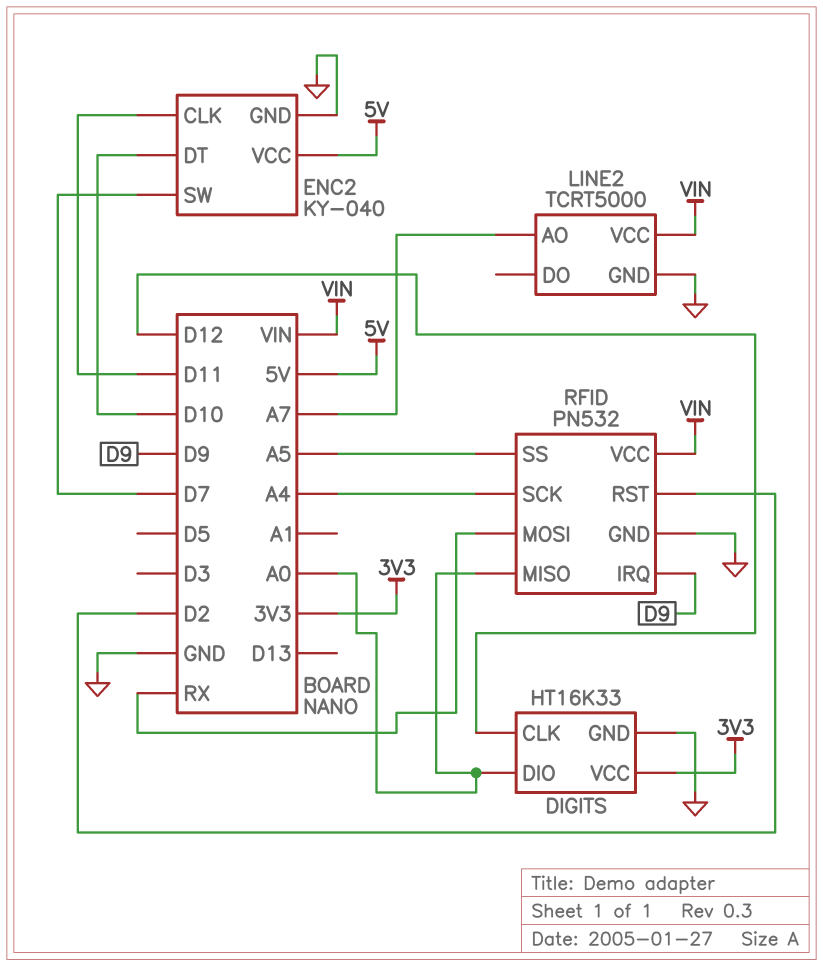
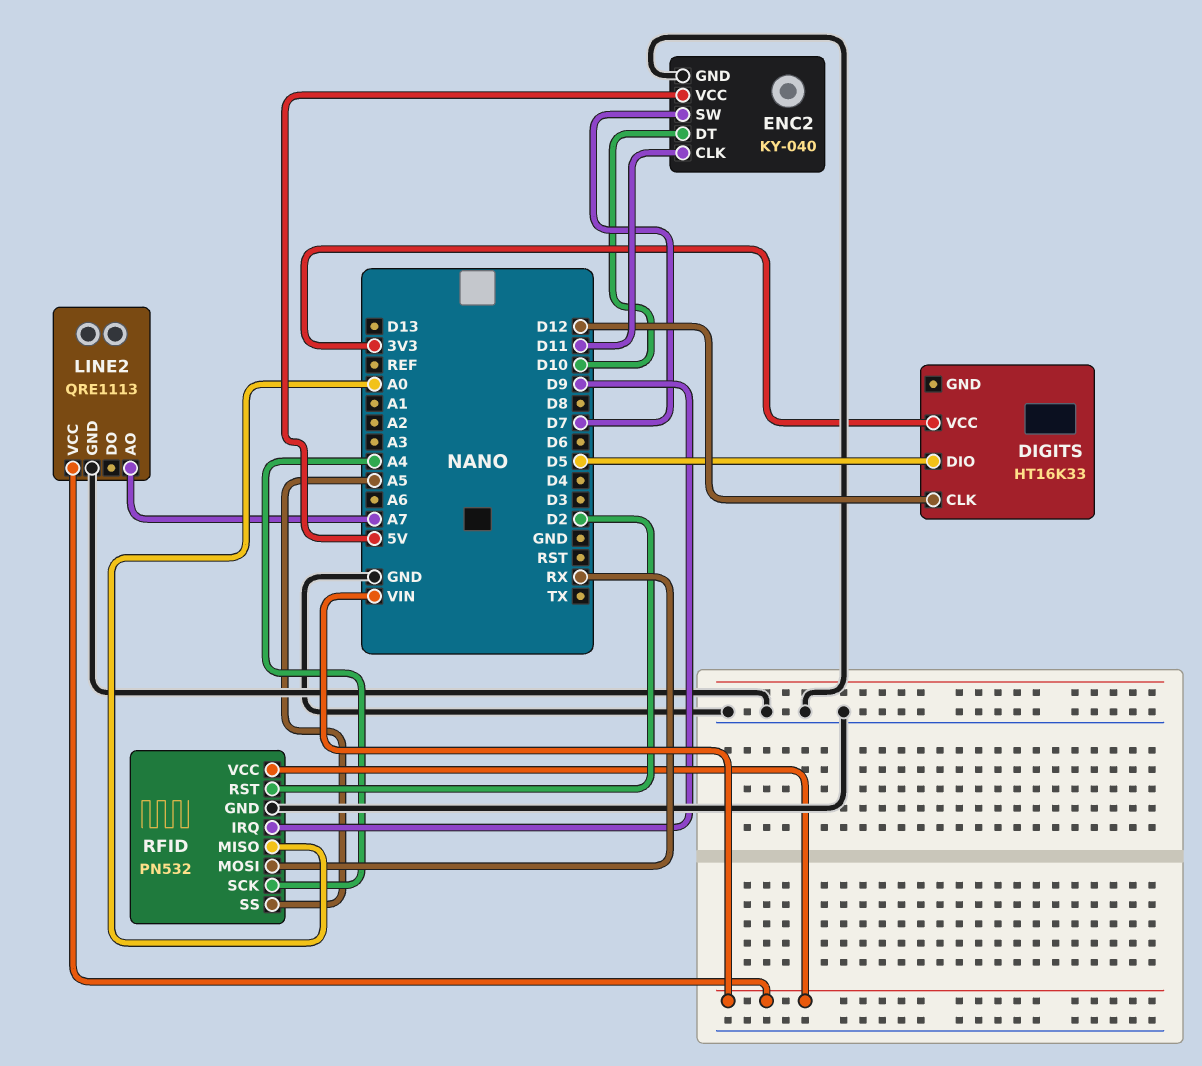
DIGITS pin DIO: A0 -> D5
DIGITS pin GND: GND -> none
LINE2: TCRT5000 -> QRE1113

